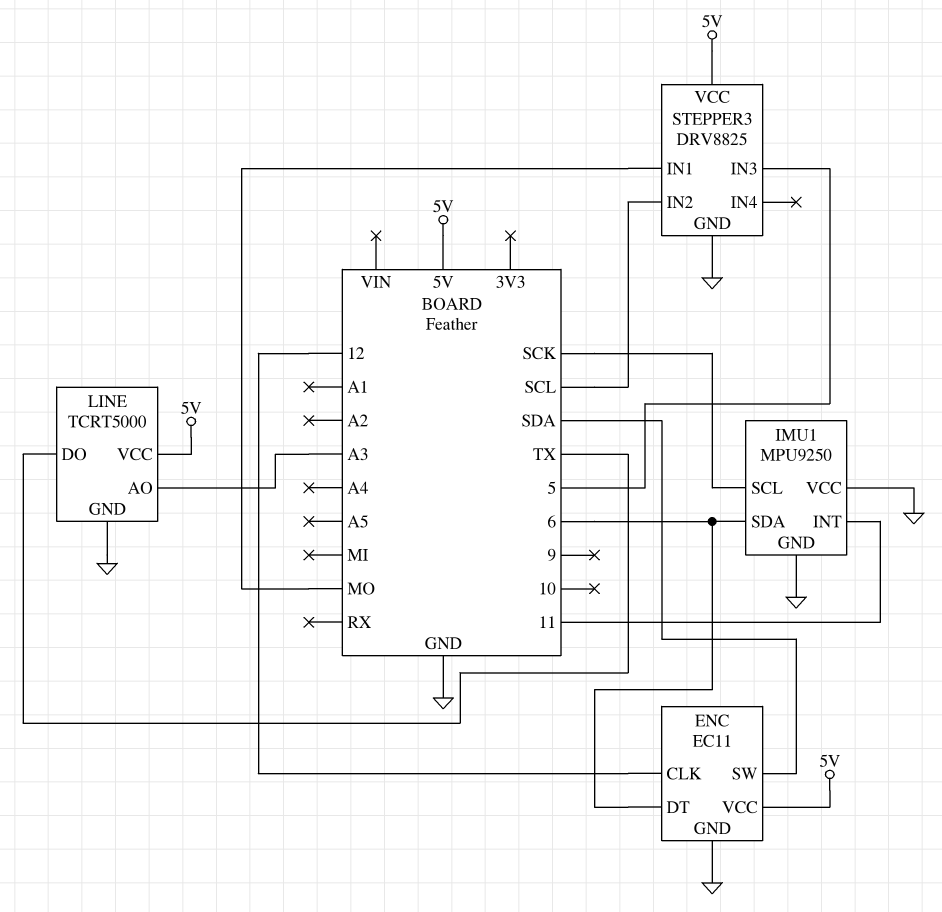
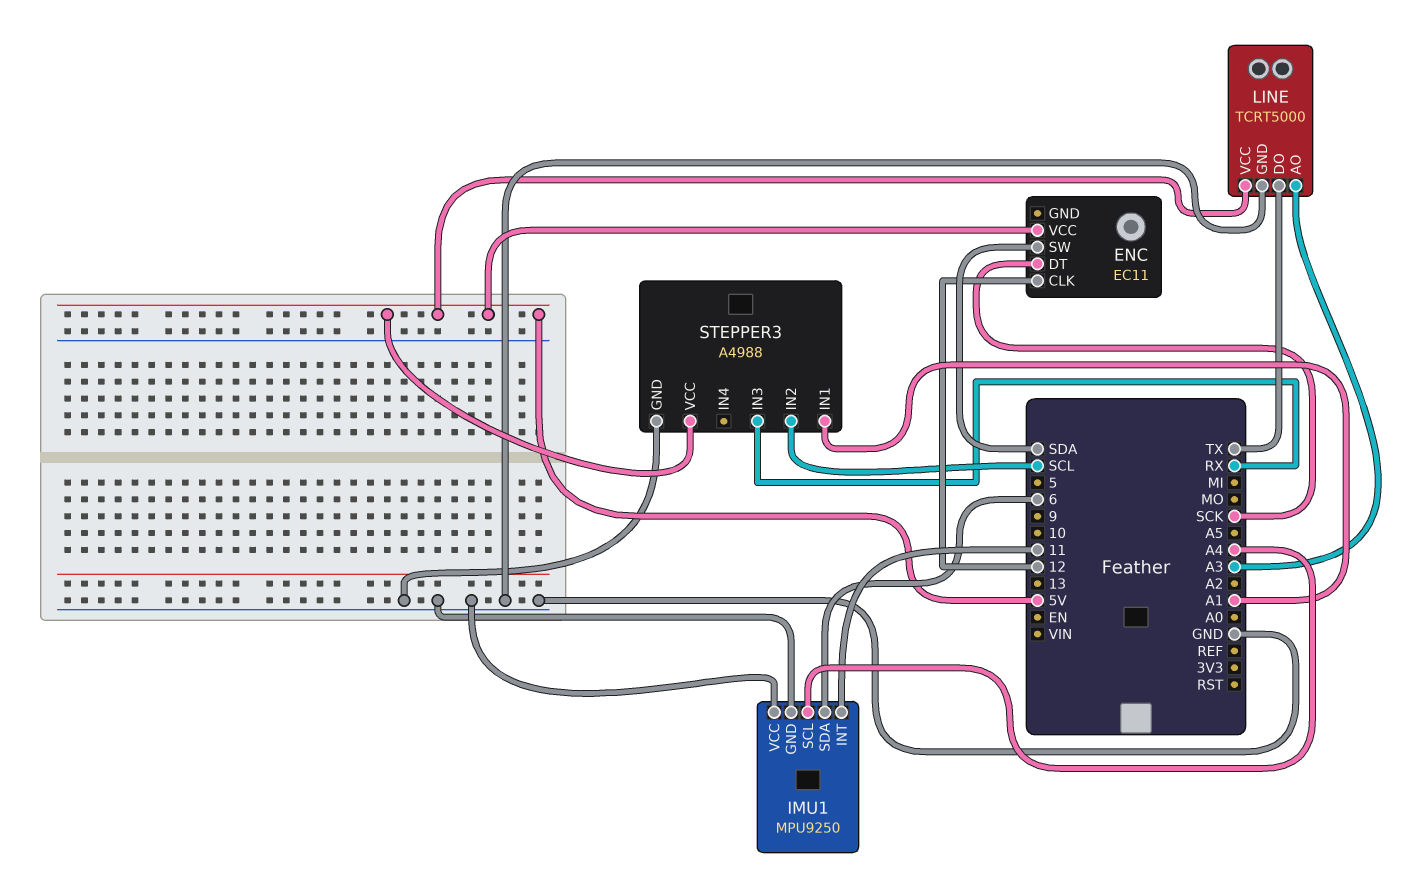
ENC pin DT: 6 -> SCK
ENC pin GND: GND -> none
IMU1 pin SCL: SCK -> A4
STEPPER3: DRV8825 -> A4988
STEPPER3 pin IN1: MO -> A1
STEPPER3 pin IN3: 5 -> RX

